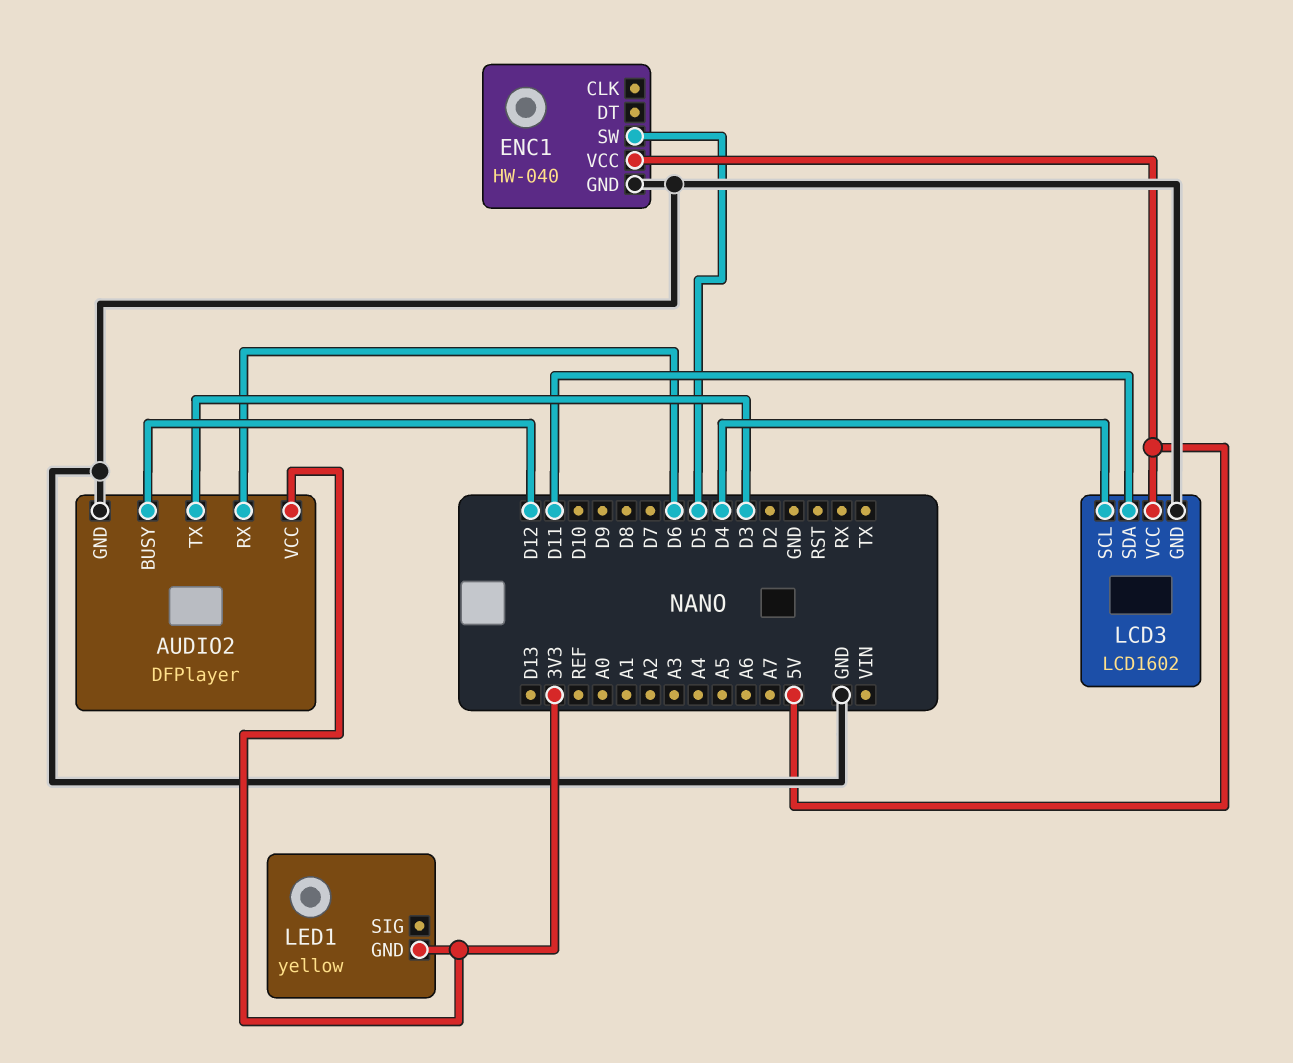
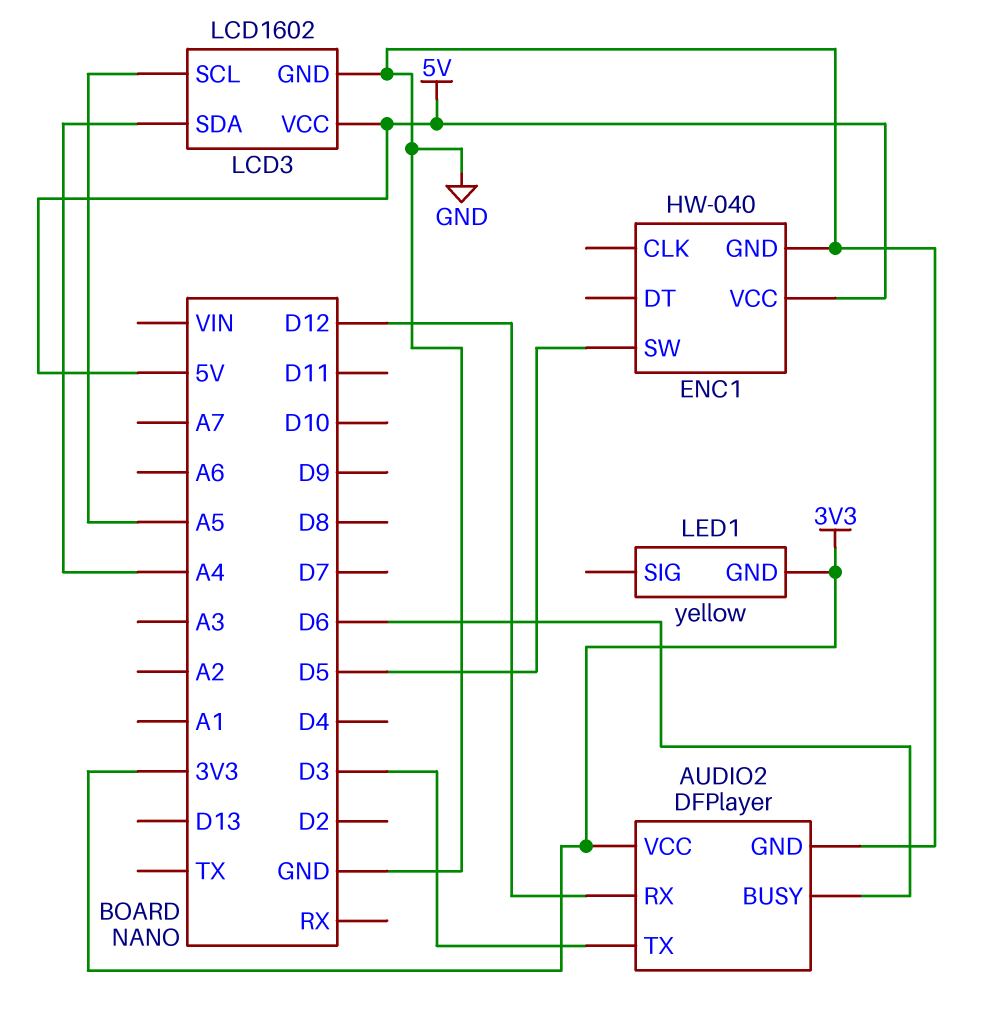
AUDIO2 pin BUSY: D12 -> D6
AUDIO2 pin RX: D6 -> D12
LCD3 pin SCL: D4 -> A5
LCD3 pin SDA: D11 -> A4

